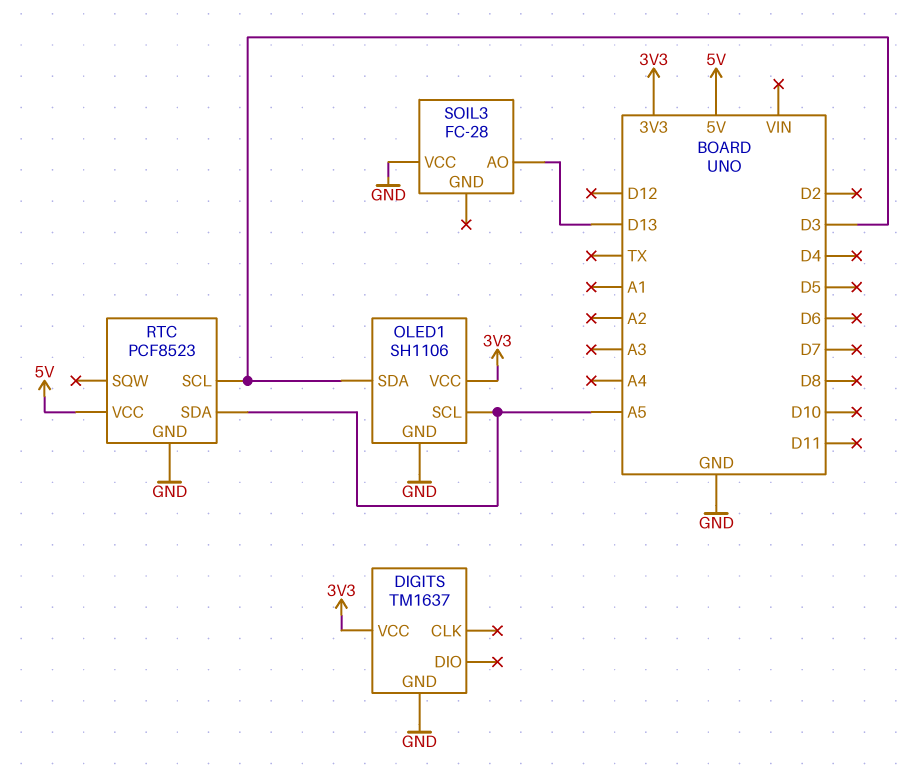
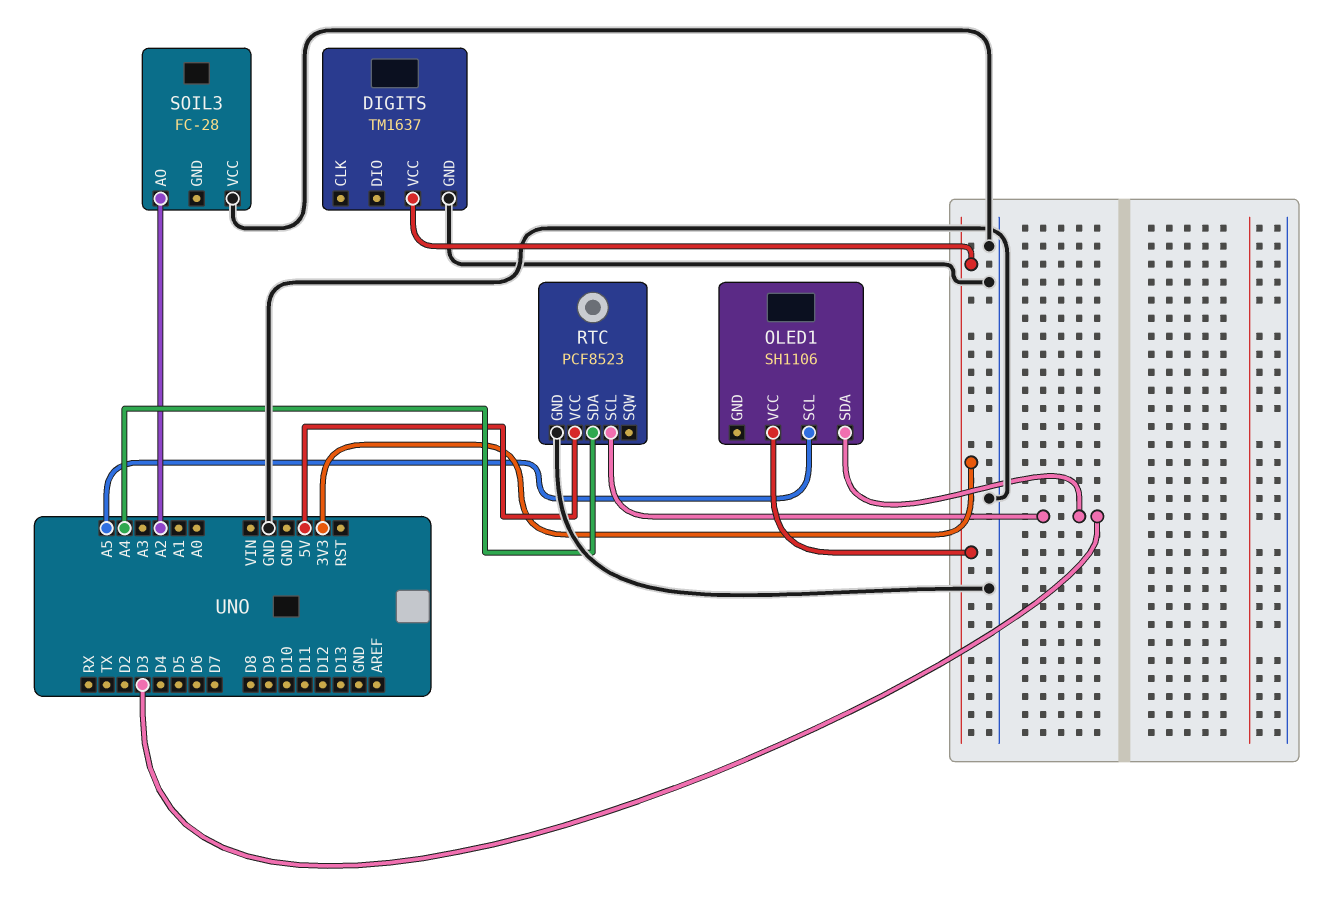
OLED1 pin GND: GND -> none
RTC pin SDA: A5 -> A4
SOIL3 pin AO: D13 -> A2

